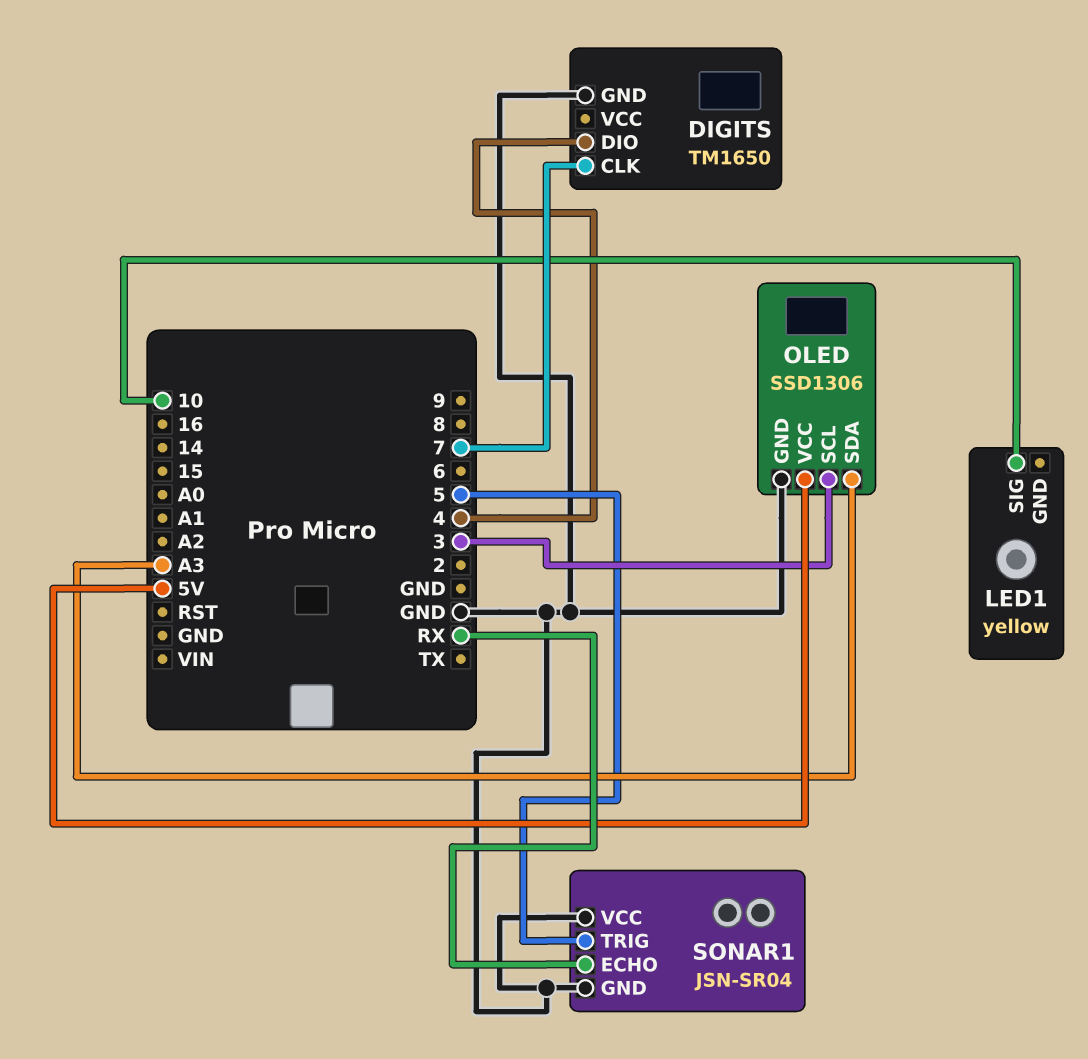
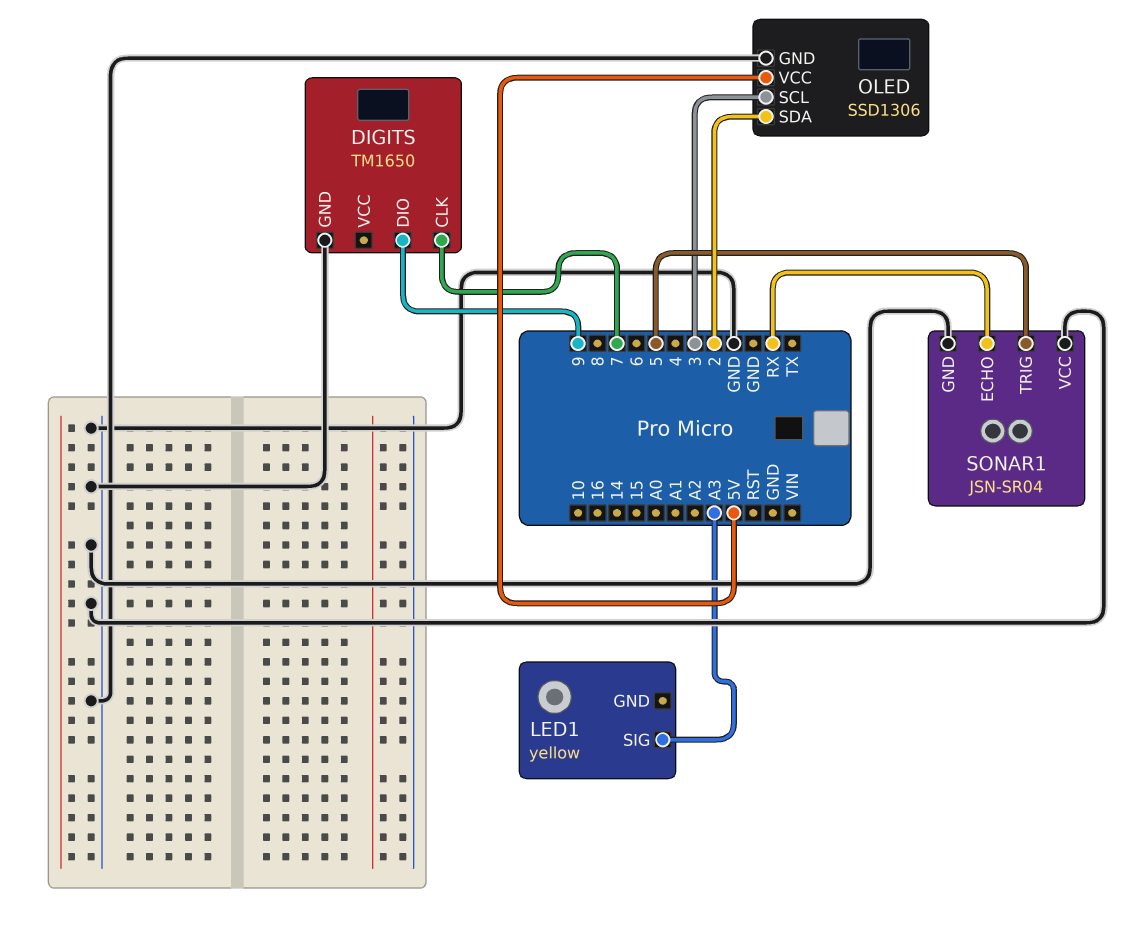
DIGITS pin DIO: 4 -> 9
LED1 pin SIG: 10 -> A3
OLED pin SDA: A3 -> 2

